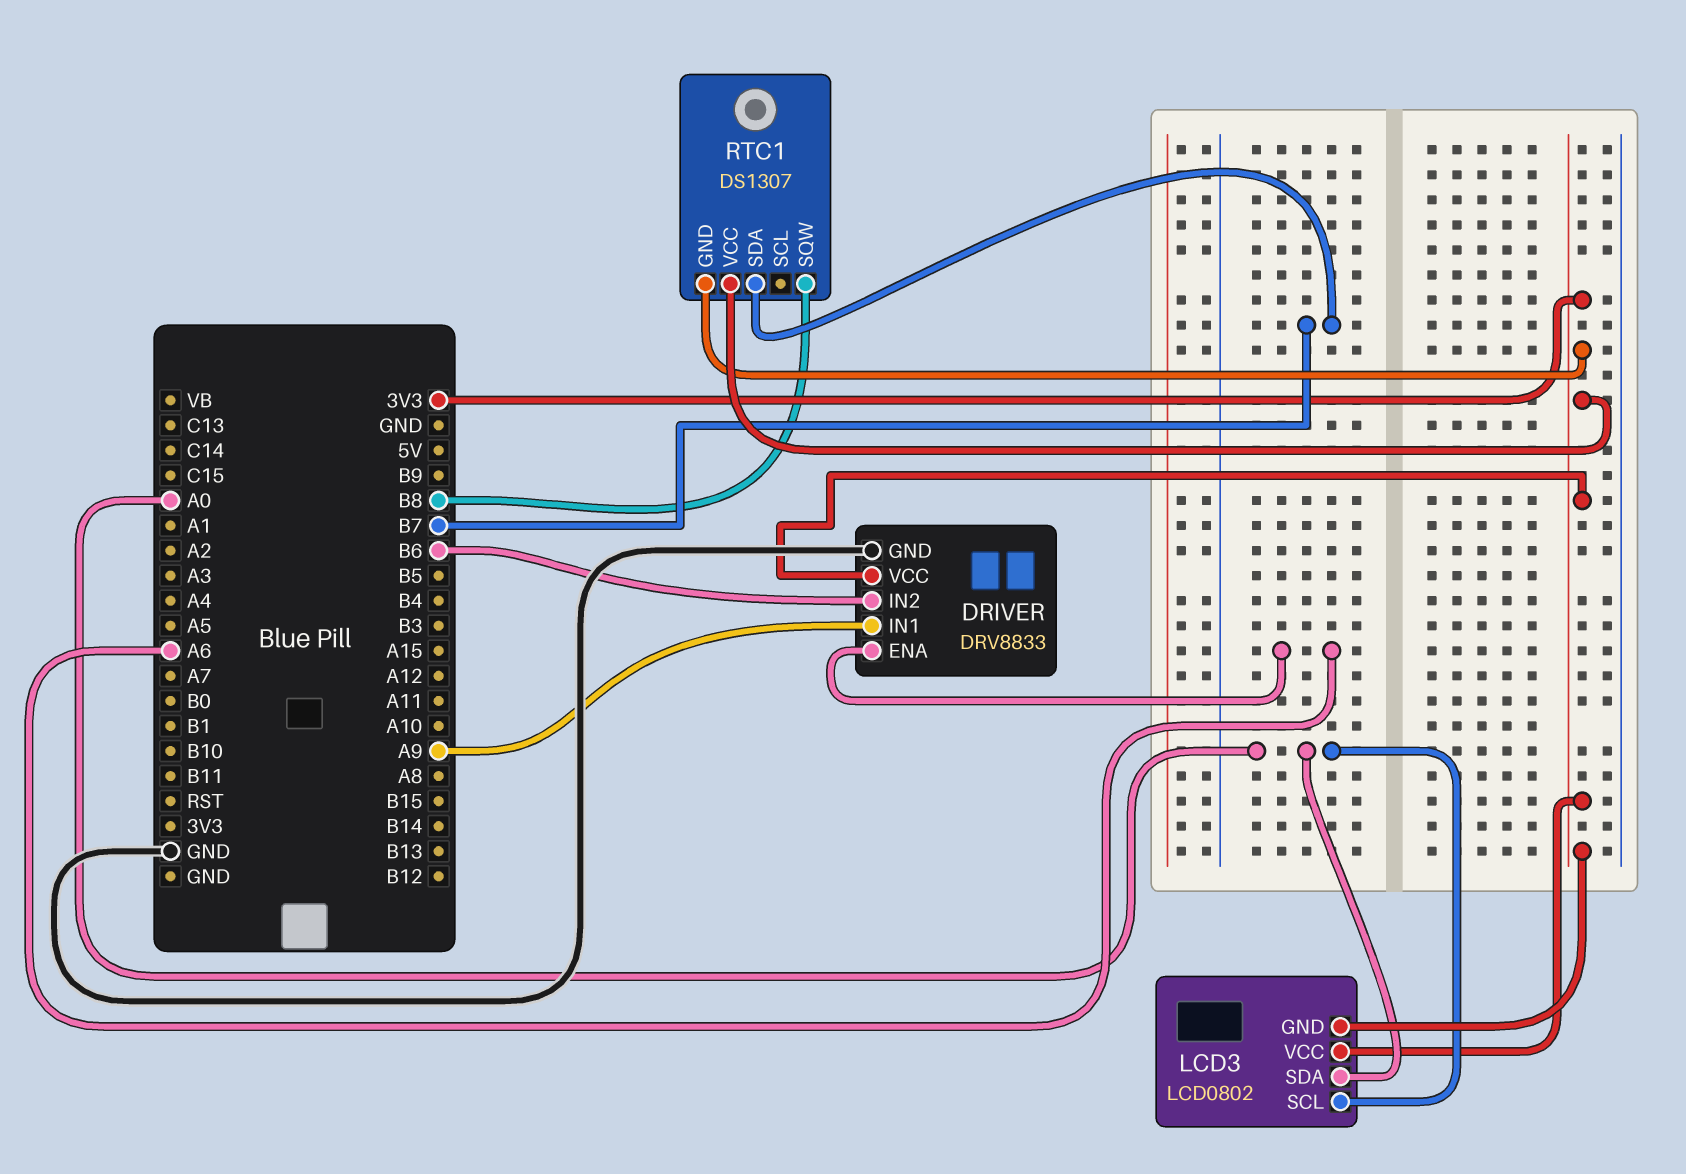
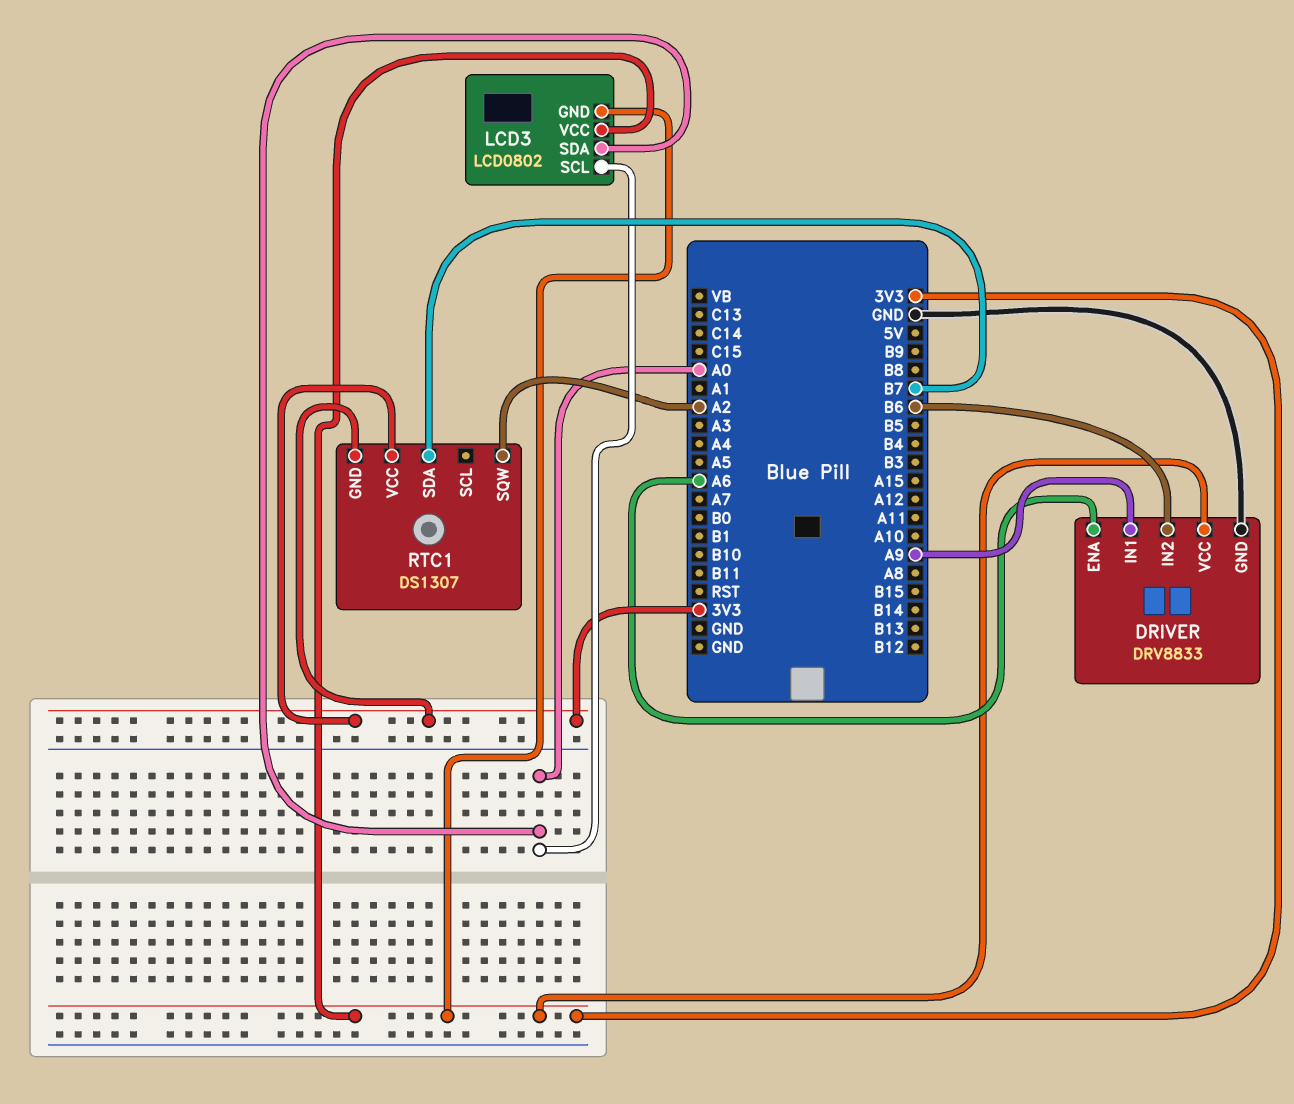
RTC1 pin SQW: B8 -> A2

